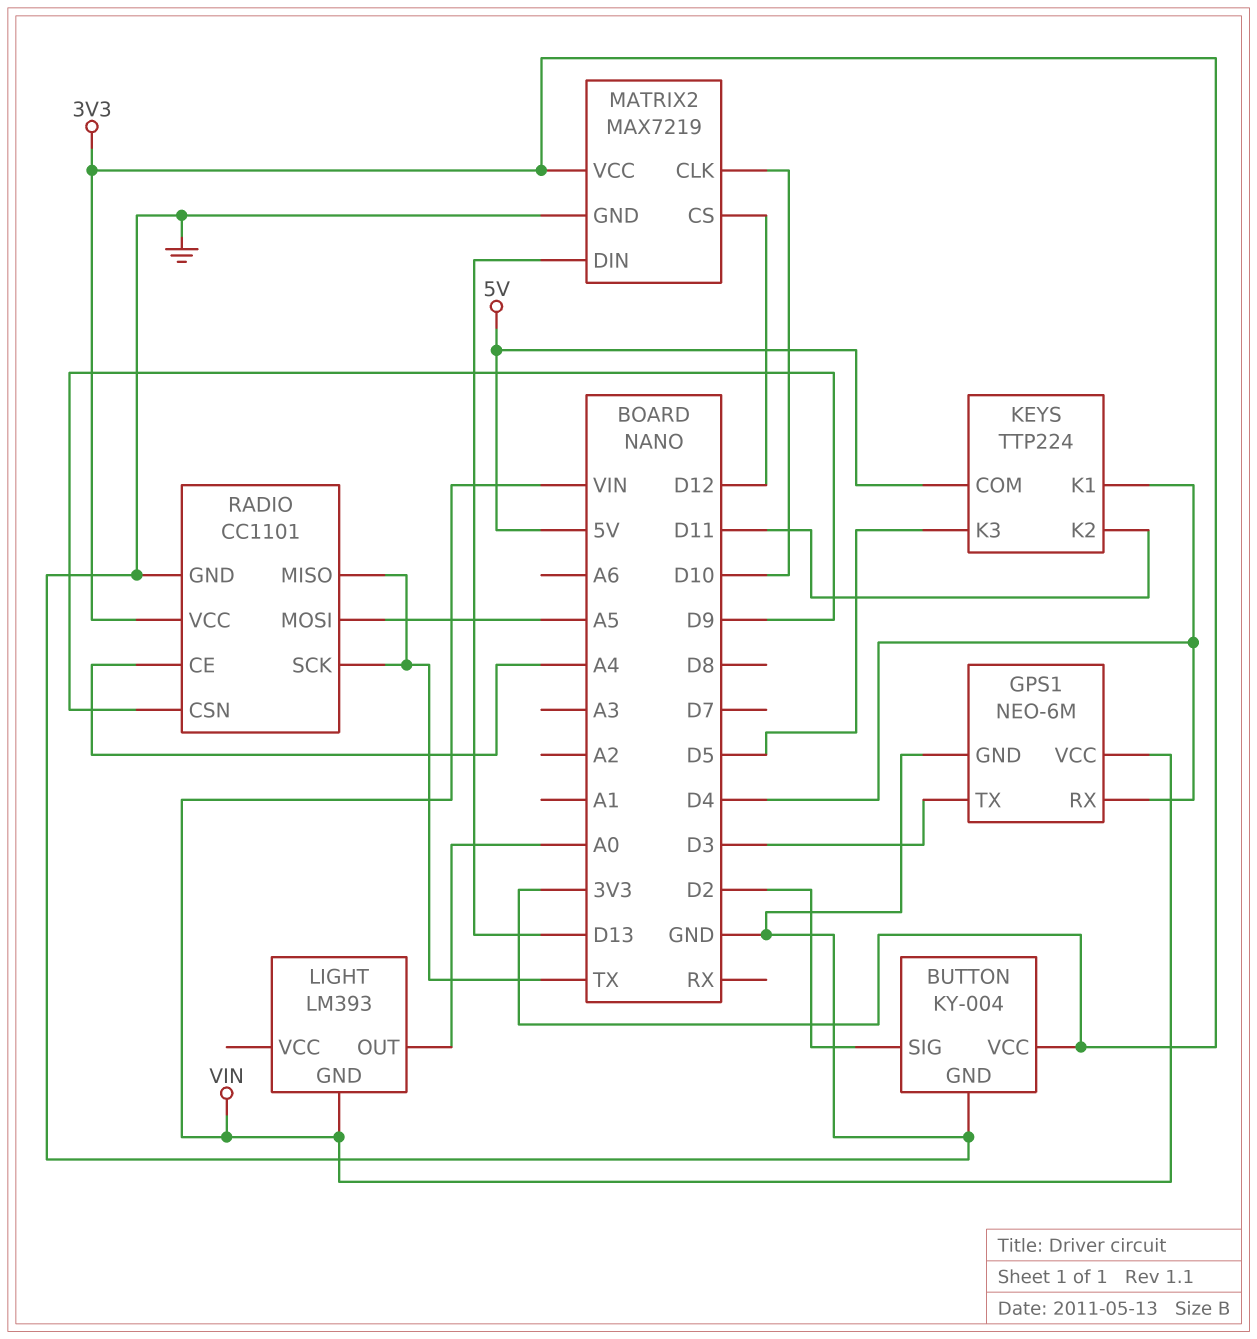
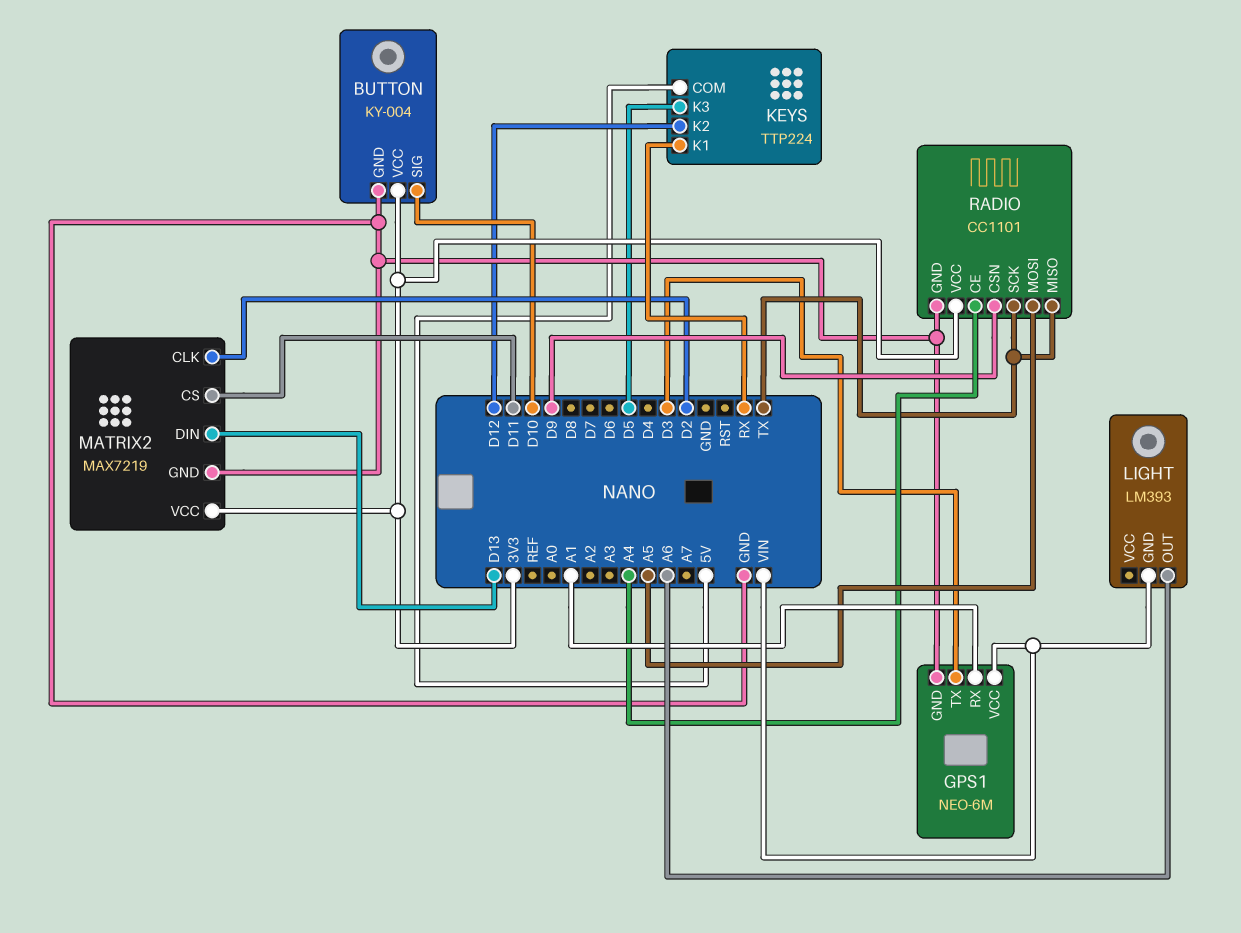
BUTTON pin SIG: D2 -> D10
GPS1 pin RX: D4 -> A1
KEYS pin K1: D4 -> RX
KEYS pin K2: D11 -> D12
LIGHT pin OUT: A0 -> A6
MATRIX2 pin CLK: D10 -> D2
MATRIX2 pin CS: D12 -> D11

